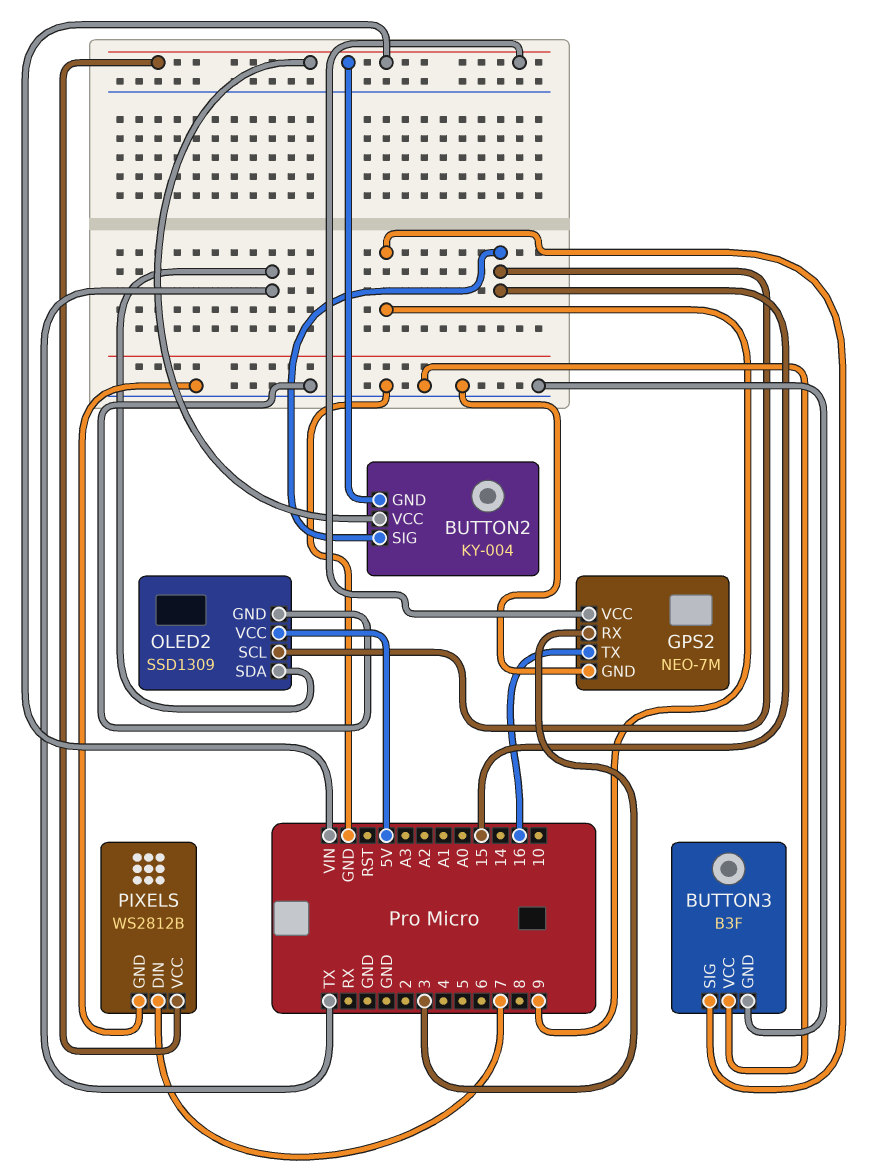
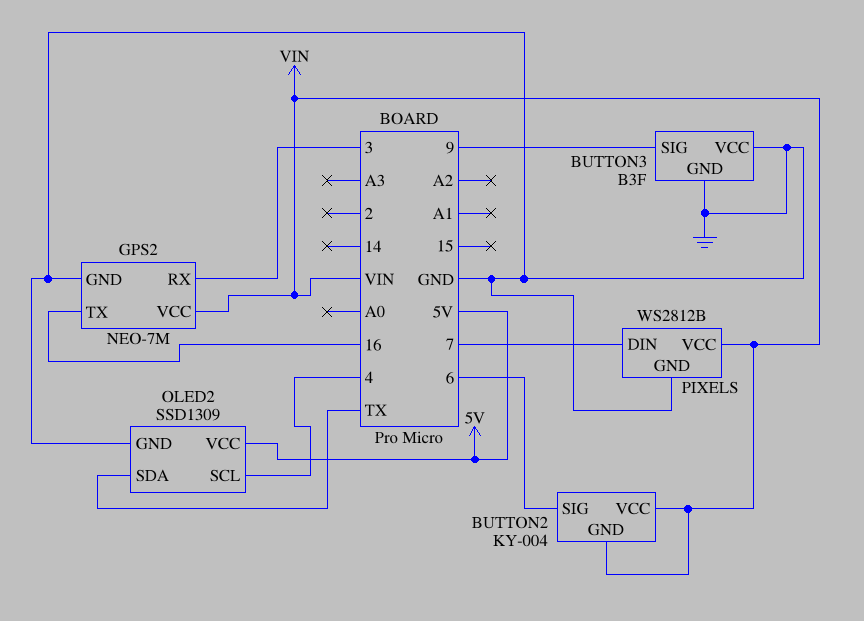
BUTTON2 pin SIG: 15 -> 6
OLED2 pin SCL: 15 -> 4

